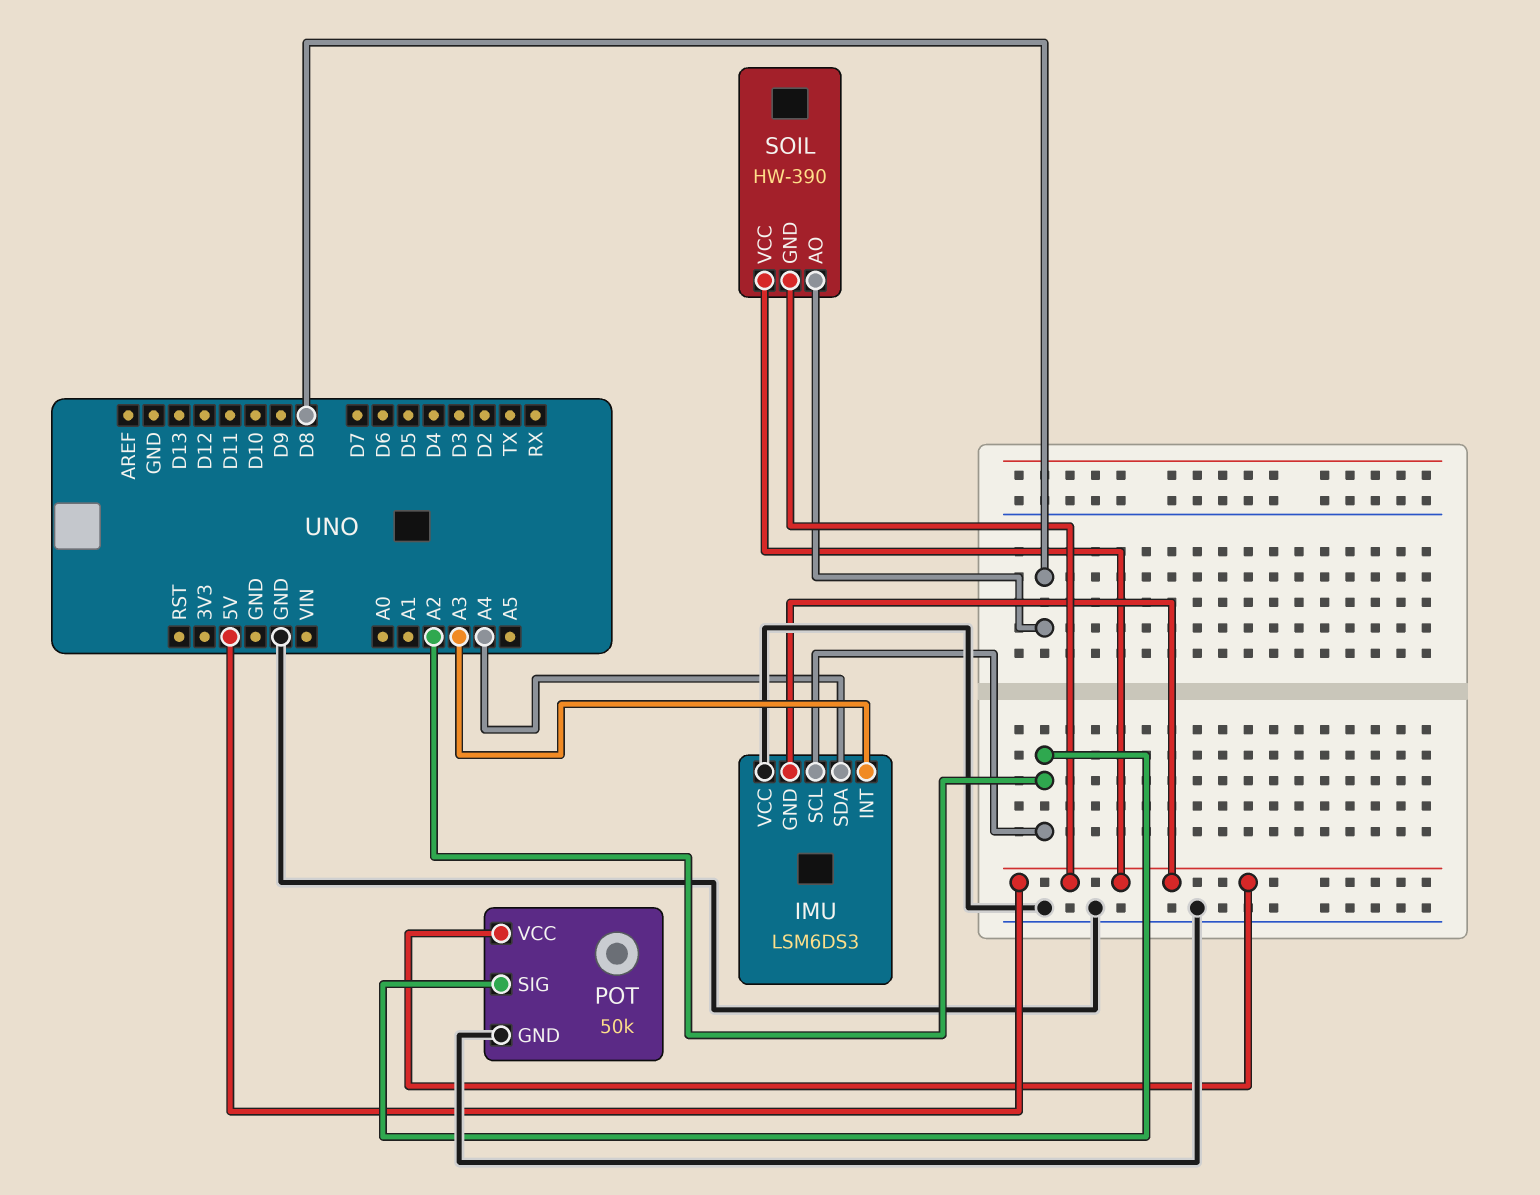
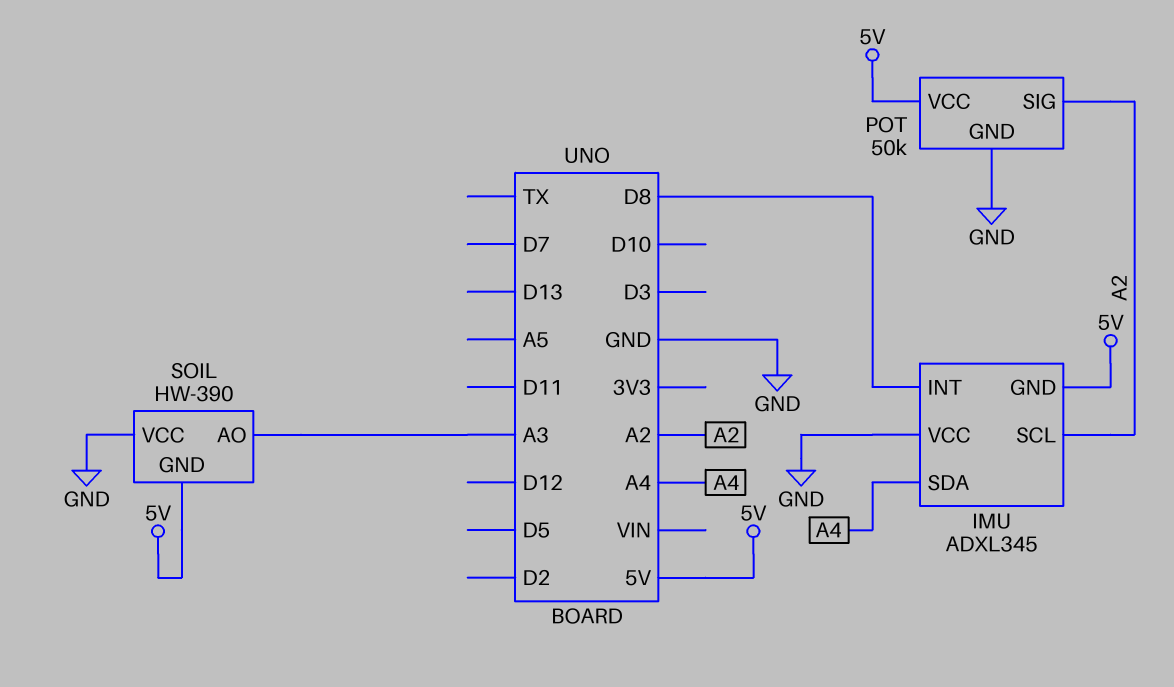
IMU: LSM6DS3 -> ADXL345
IMU pin INT: A3 -> D8
SOIL pin AO: D8 -> A3
SOIL pin VCC: 5V -> GND

